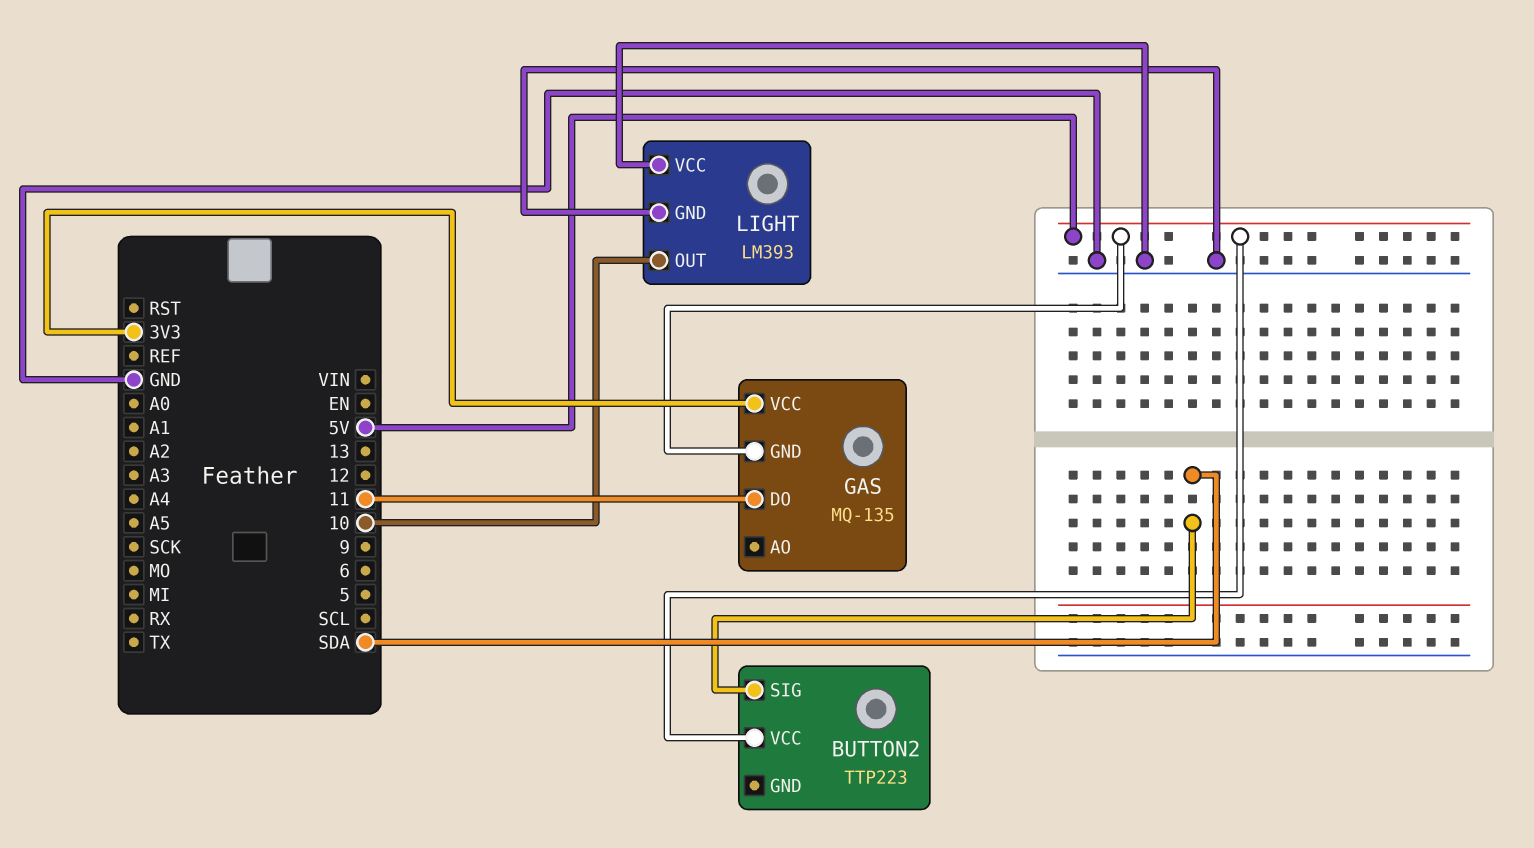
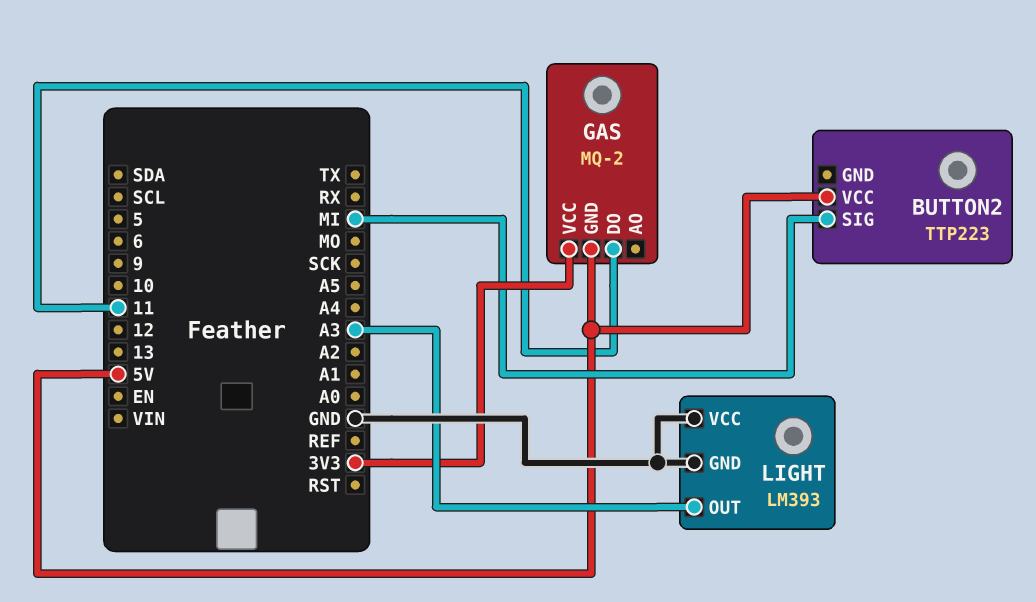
BUTTON2 pin SIG: SDA -> MI
GAS: MQ-135 -> MQ-2
LIGHT pin OUT: 10 -> A3

